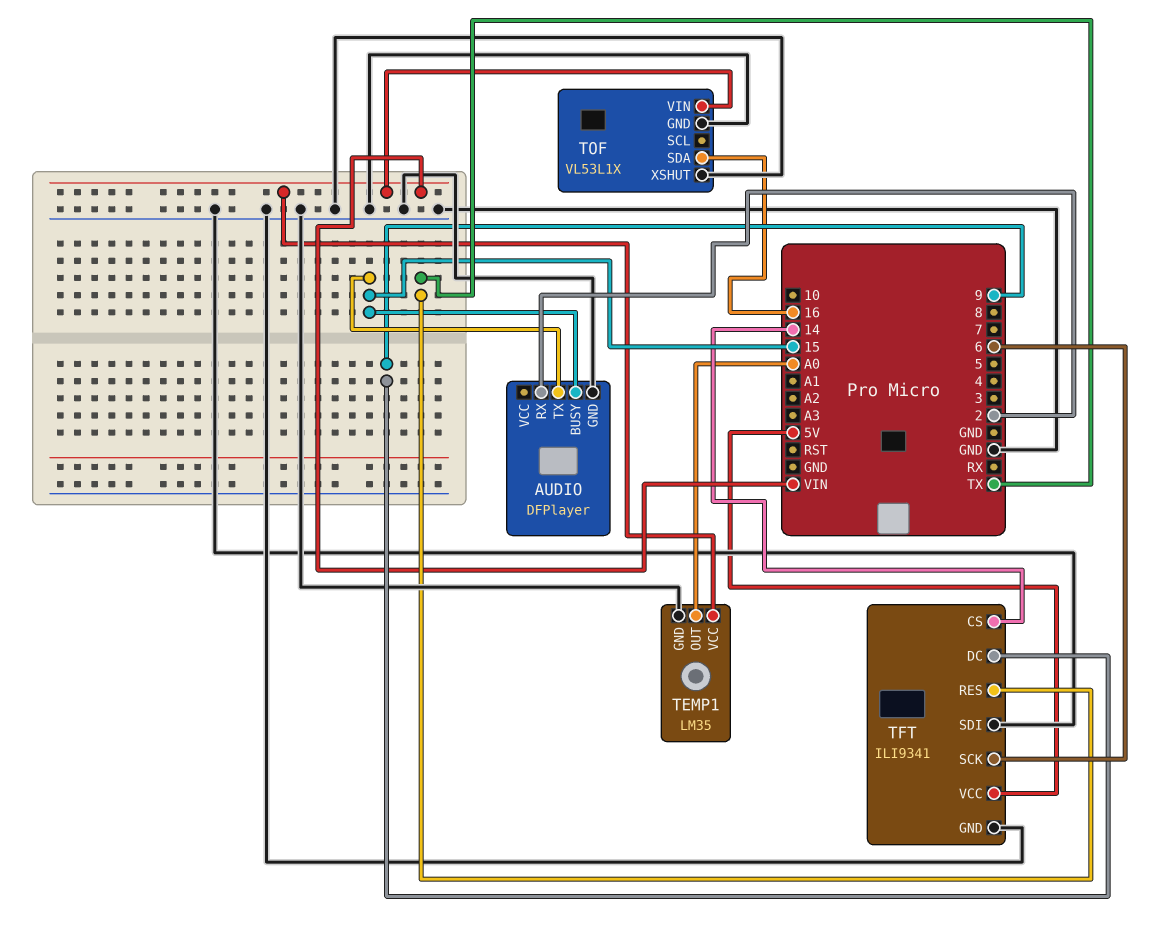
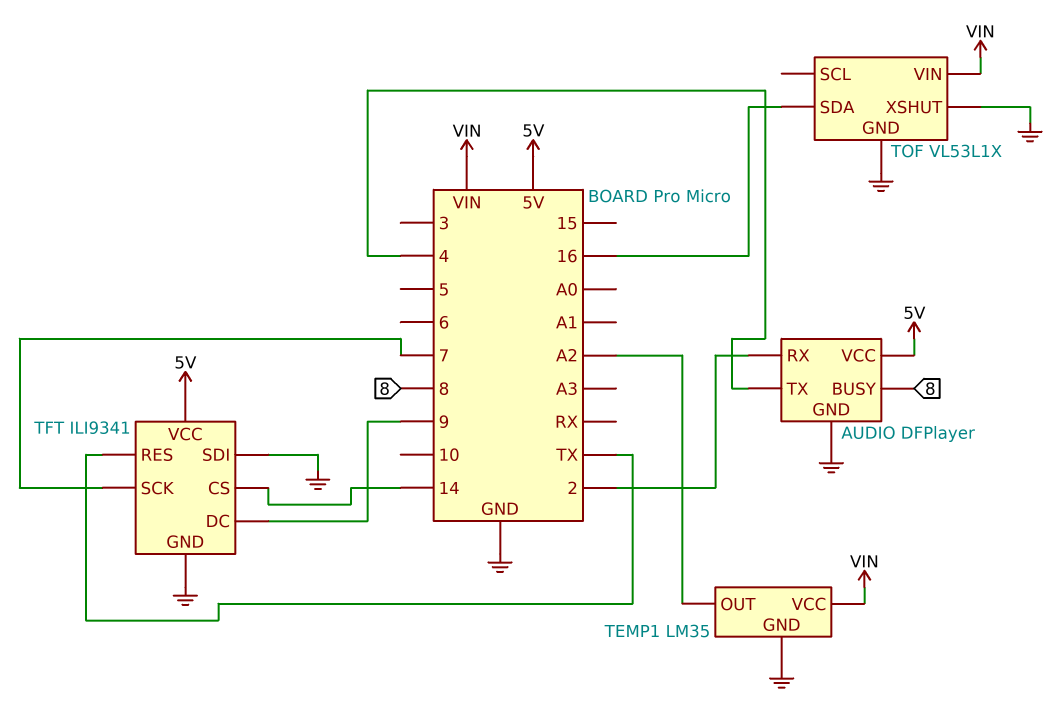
AUDIO pin BUSY: 15 -> 8
AUDIO pin TX: 15 -> 4
AUDIO pin VCC: none -> 5V
TEMP1 pin OUT: A0 -> A2
TFT pin SCK: 6 -> 7

